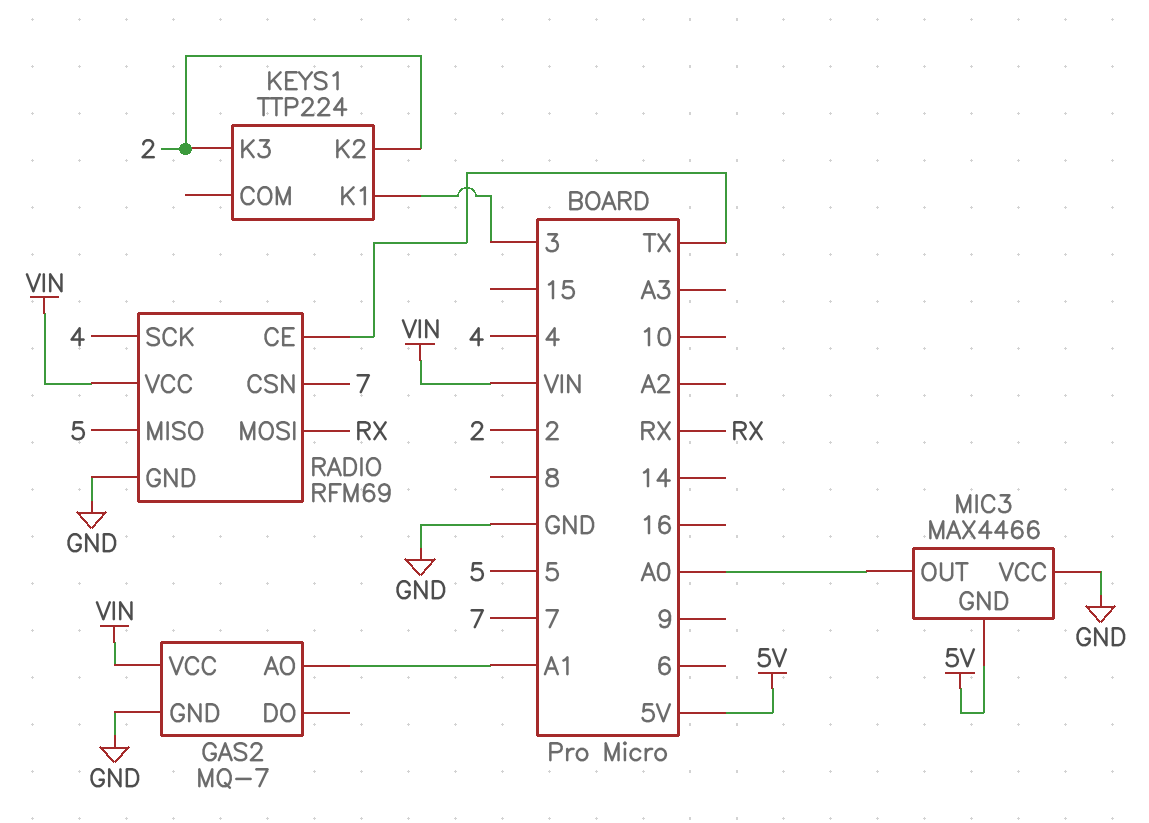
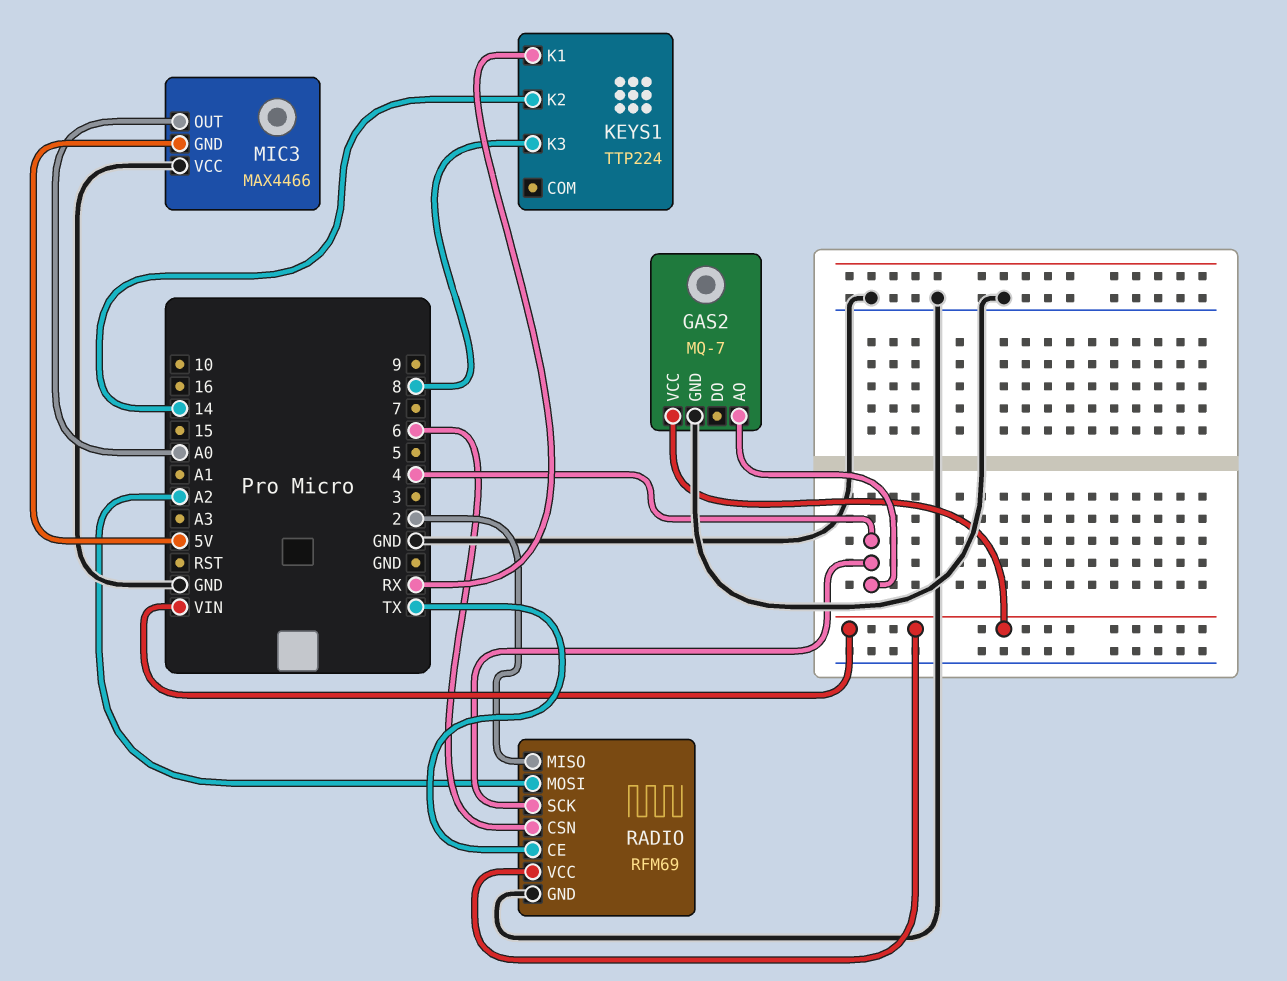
GAS2 pin AO: A1 -> 4
KEYS1 pin K1: 3 -> RX
KEYS1 pin K2: 2 -> 14
KEYS1 pin K3: 2 -> 8
RADIO pin CSN: 7 -> 6
RADIO pin MISO: 5 -> 2
RADIO pin MOSI: RX -> A2

